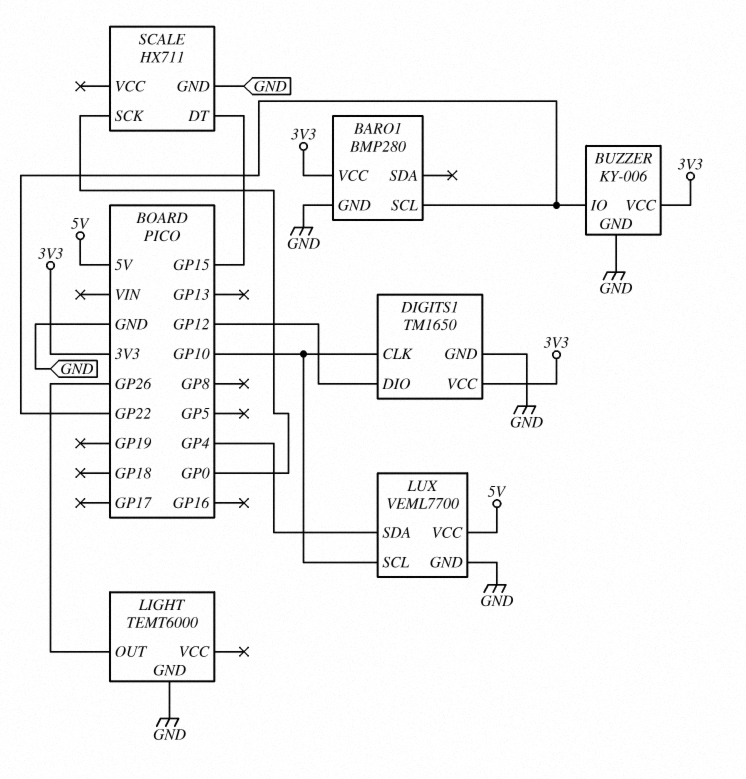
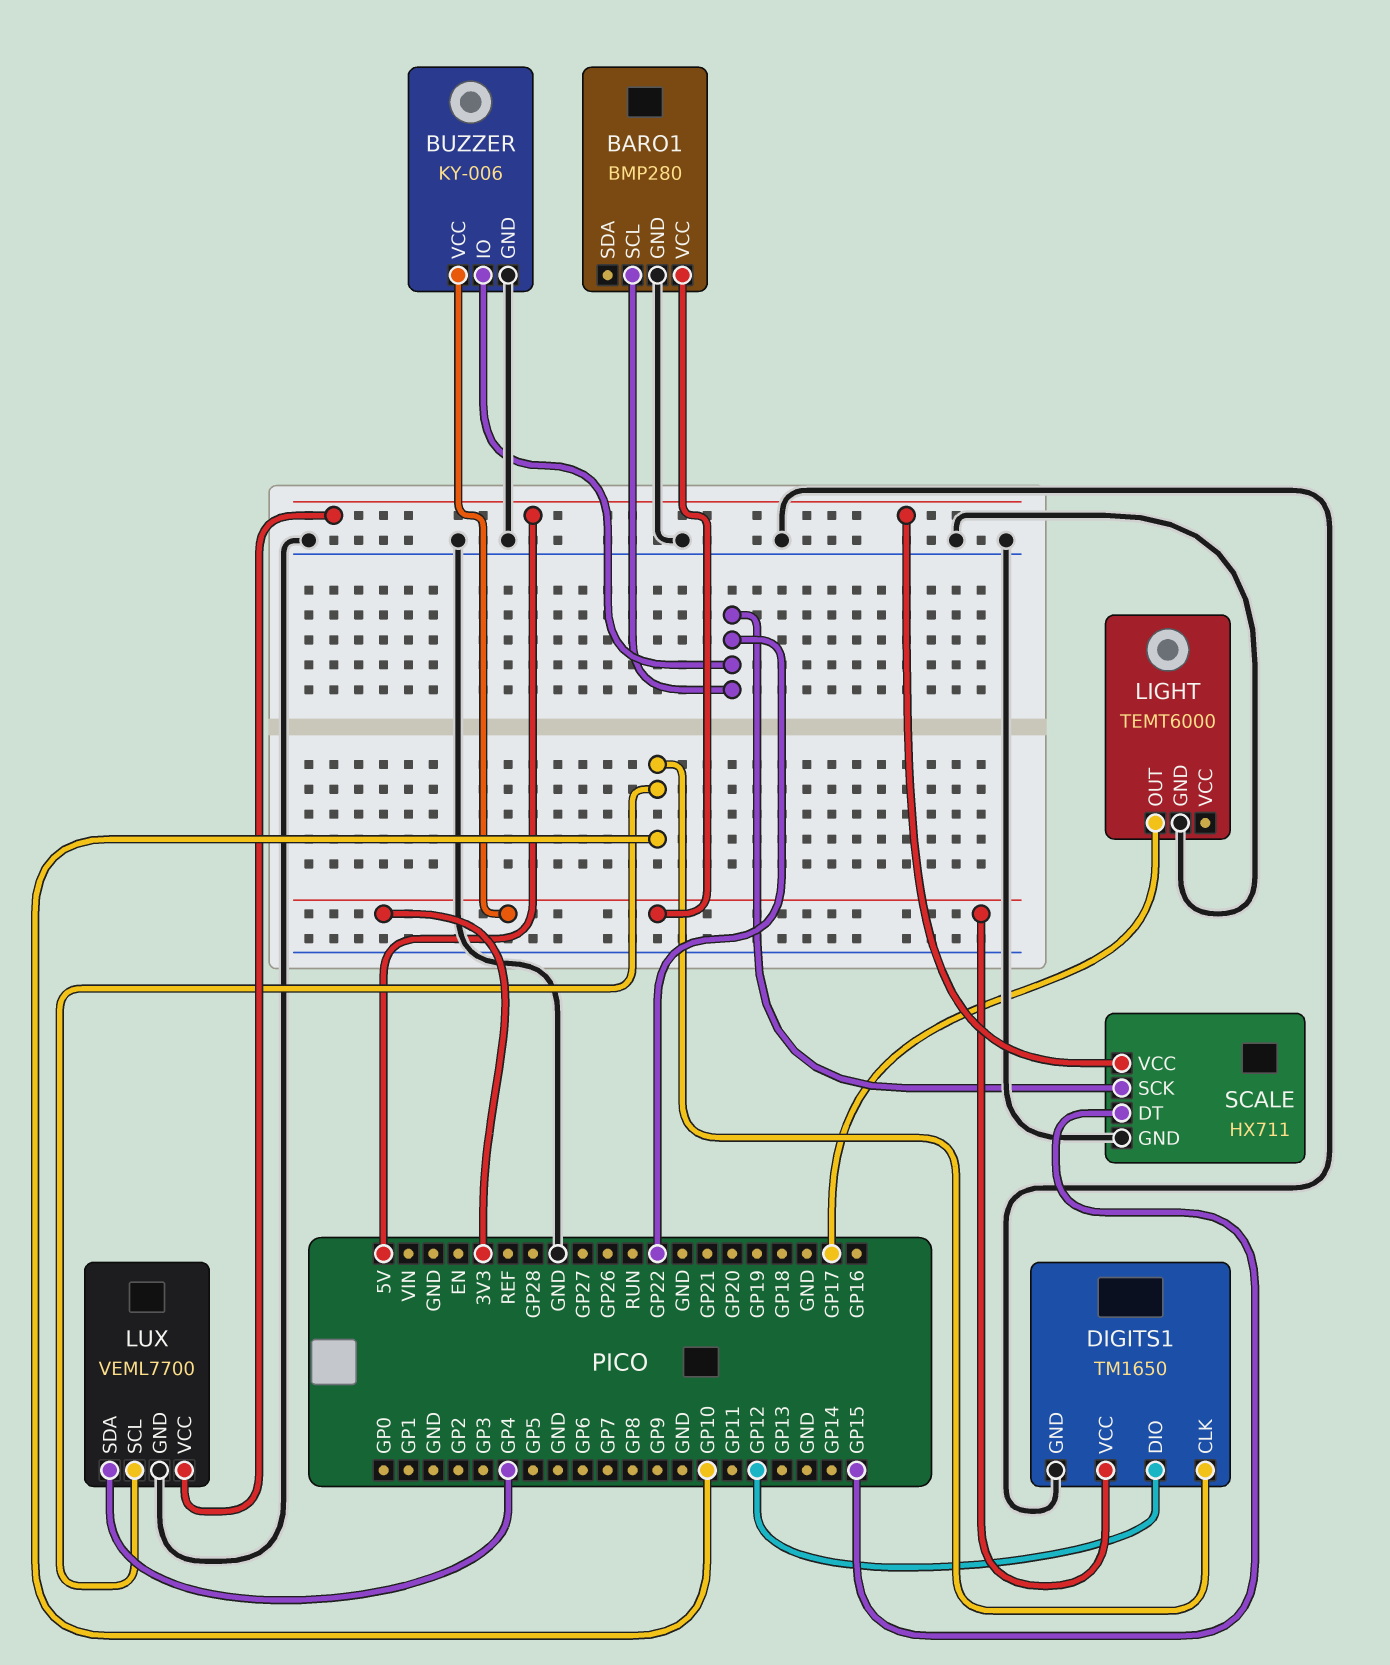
LIGHT pin OUT: GP26 -> GP17
SCALE pin SCK: GP0 -> GP22
SCALE pin VCC: none -> 5V

